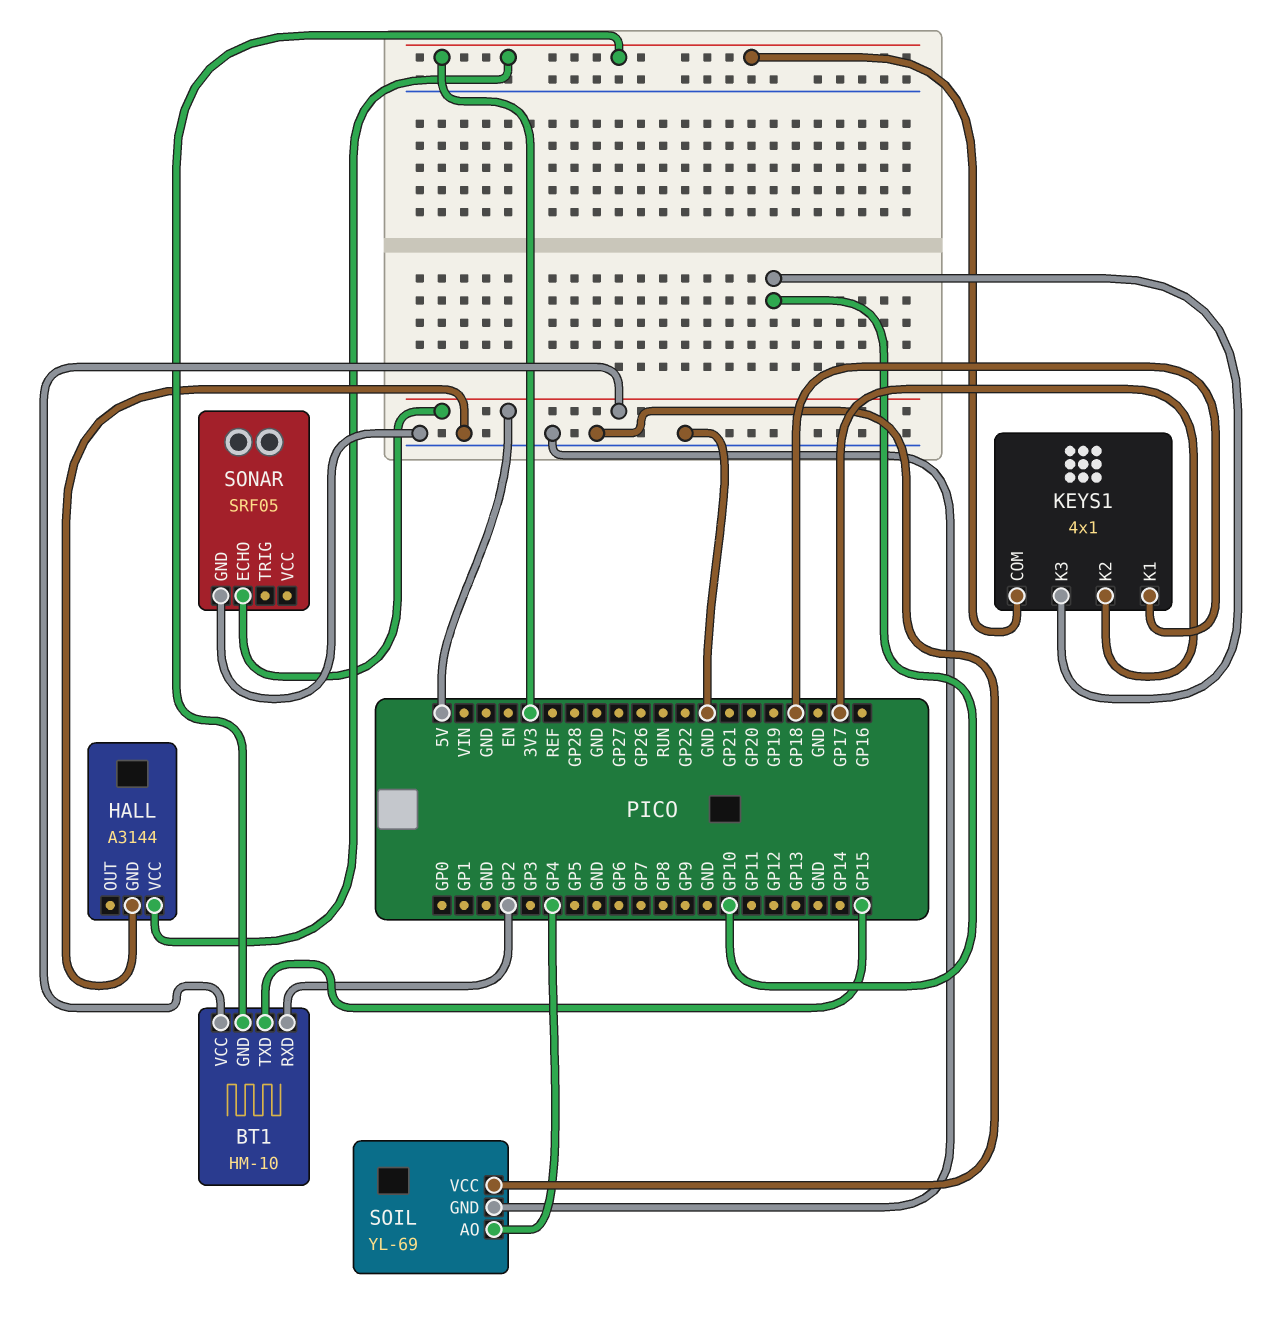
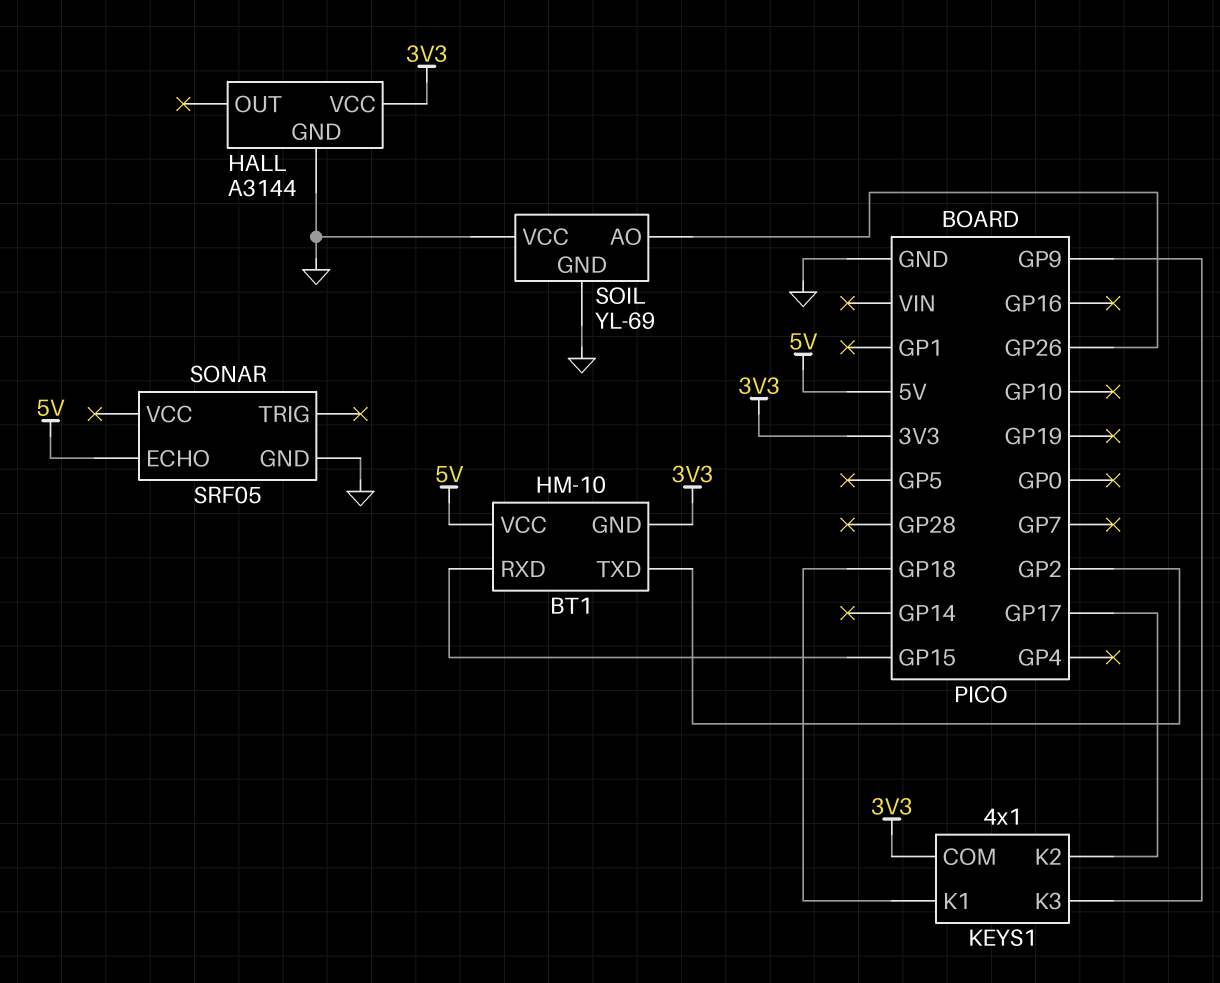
BT1 pin RXD: GP2 -> GP15
BT1 pin TXD: GP15 -> GP2
KEYS1 pin K3: GP10 -> GP9
SOIL pin AO: GP4 -> GP26

